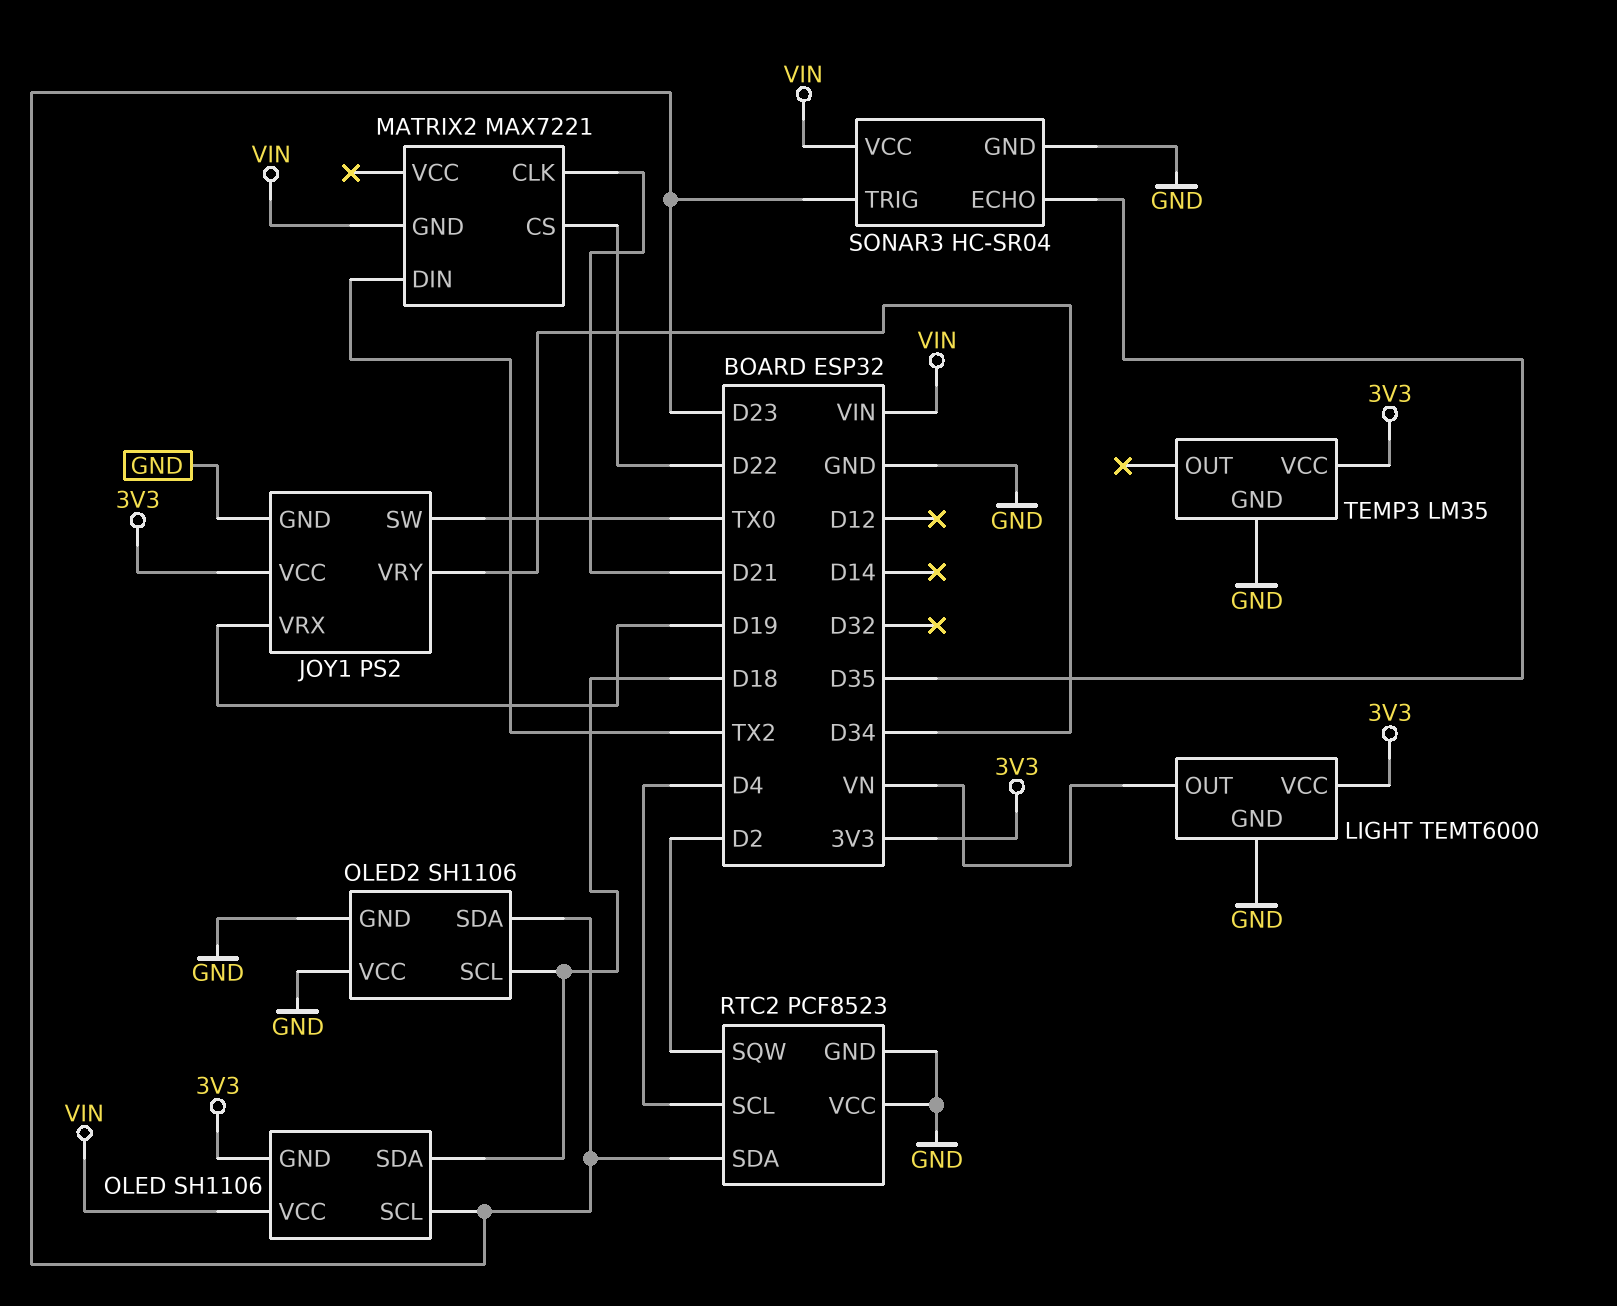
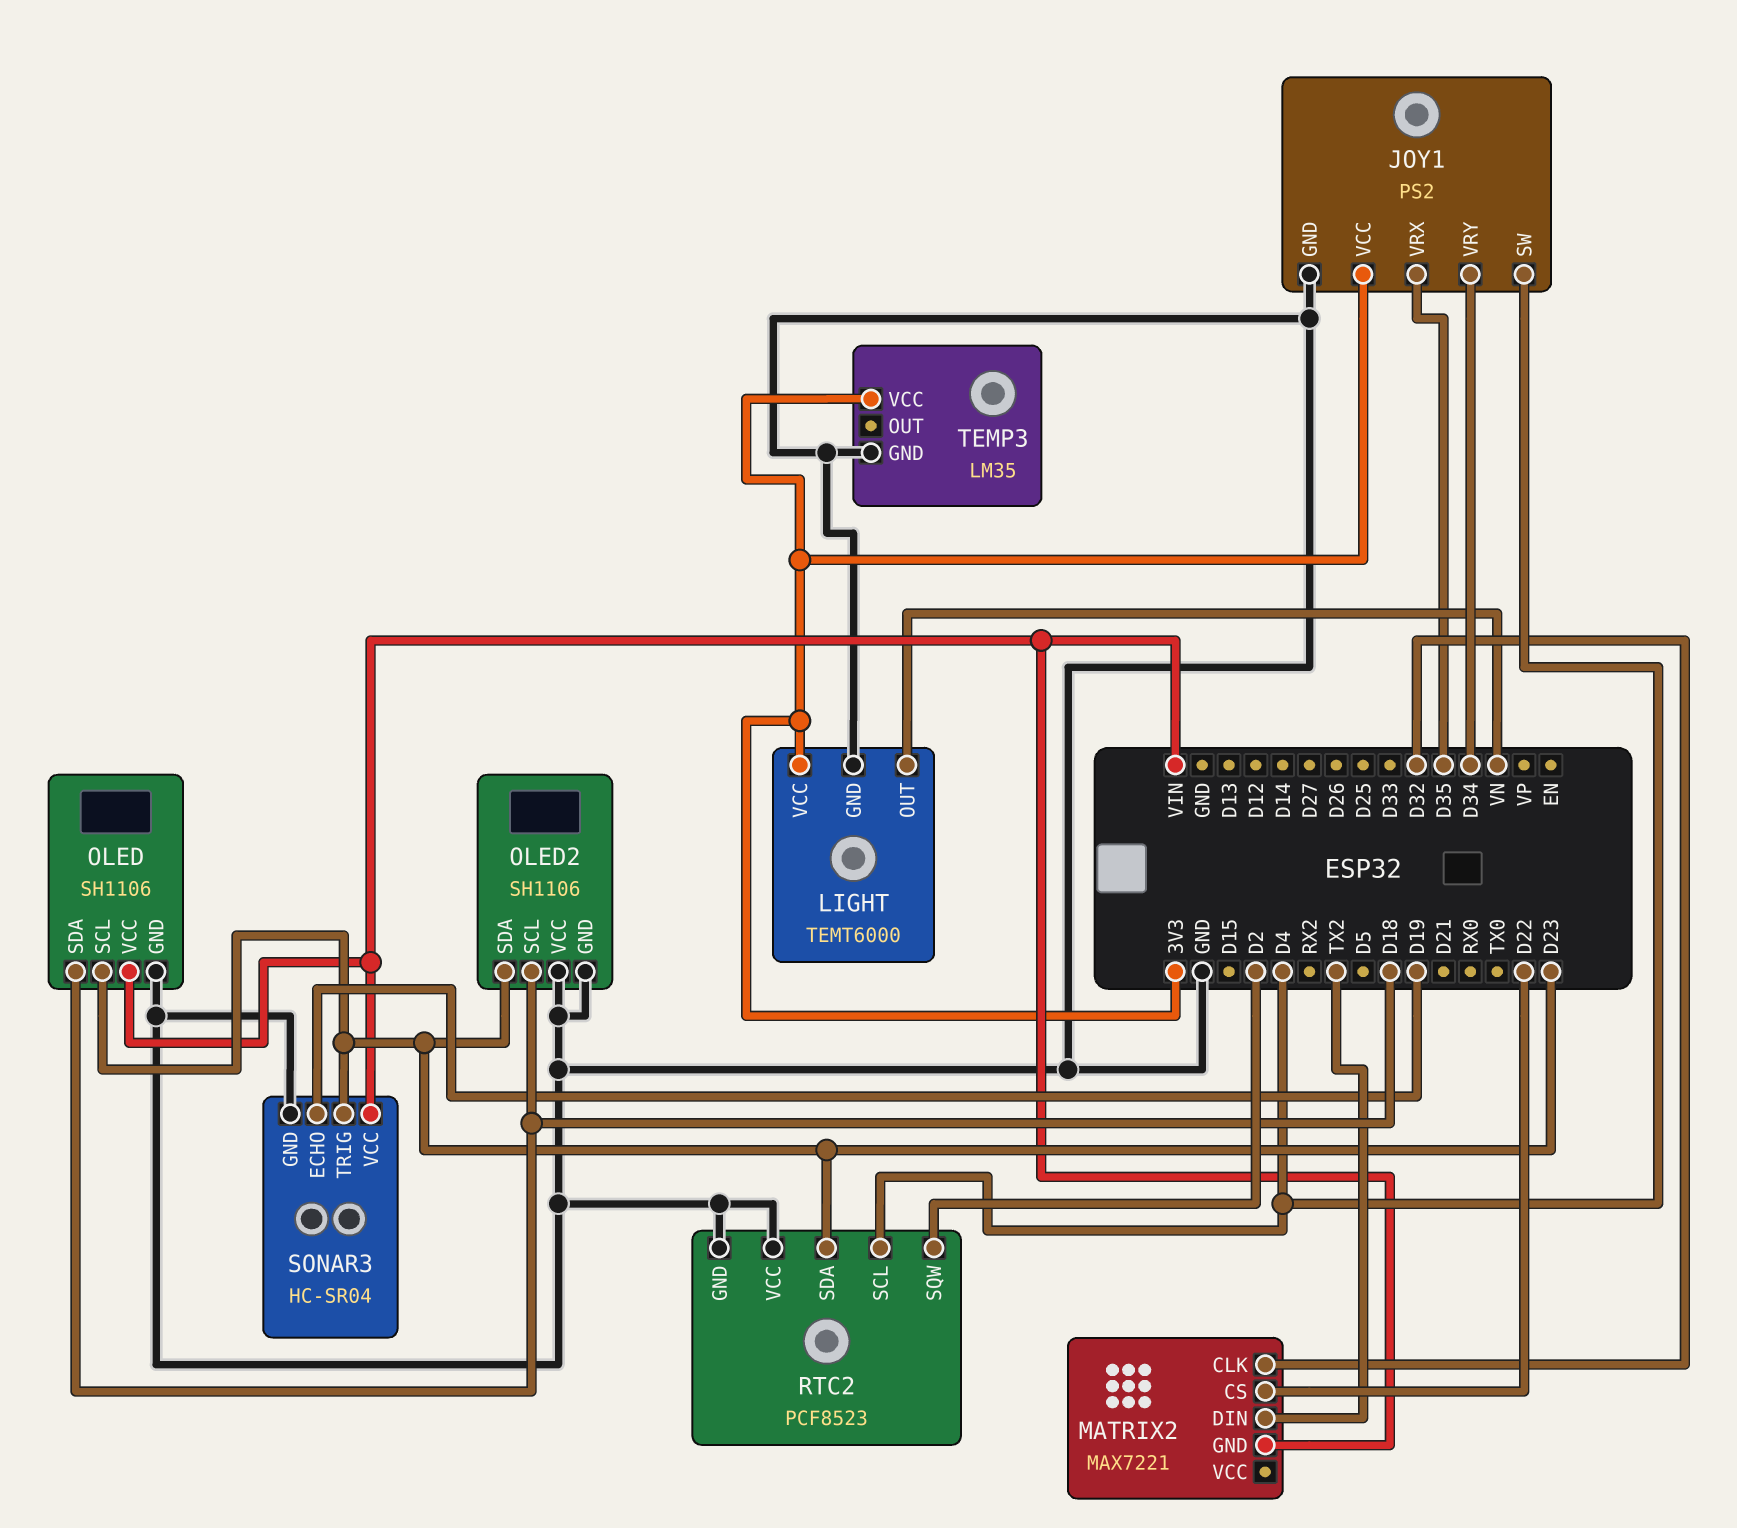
JOY1 pin SW: TX0 -> D4
JOY1 pin VRX: D19 -> D35
MATRIX2 pin CLK: D21 -> D32
OLED pin GND: 3V3 -> GND
SONAR3 pin ECHO: D35 -> D19

